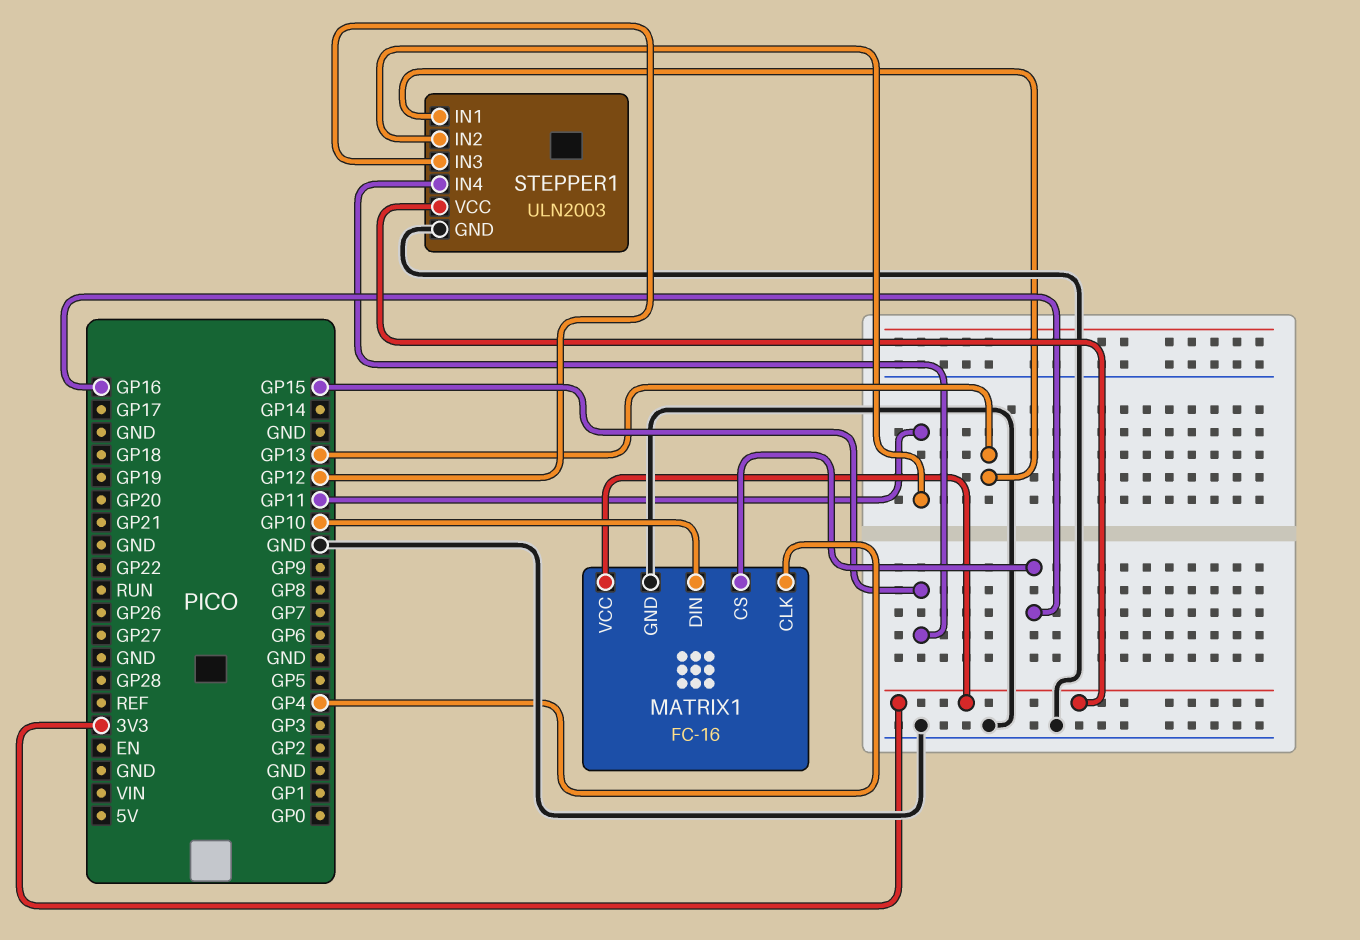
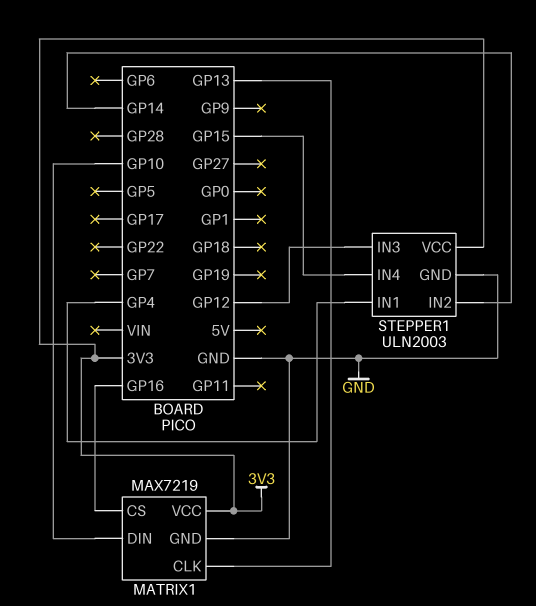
MATRIX1: FC-16 -> MAX7219
MATRIX1 pin CLK: GP4 -> GP13
STEPPER1 pin IN1: GP13 -> GP4
STEPPER1 pin IN2: GP11 -> GP14

